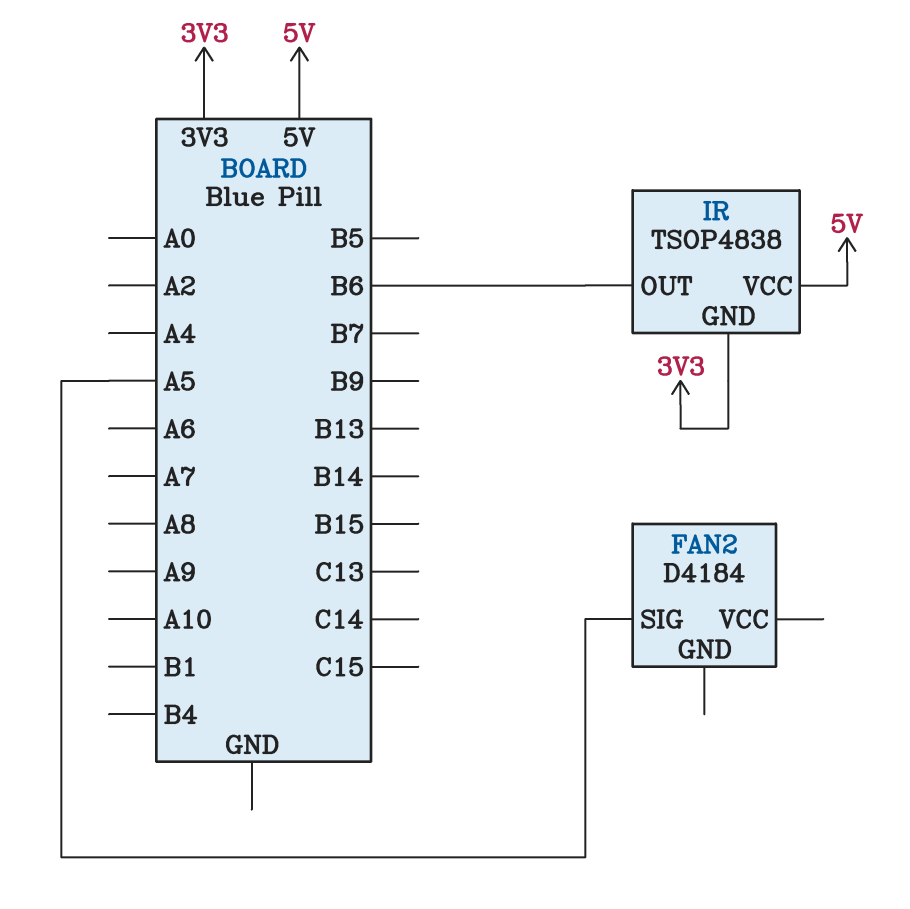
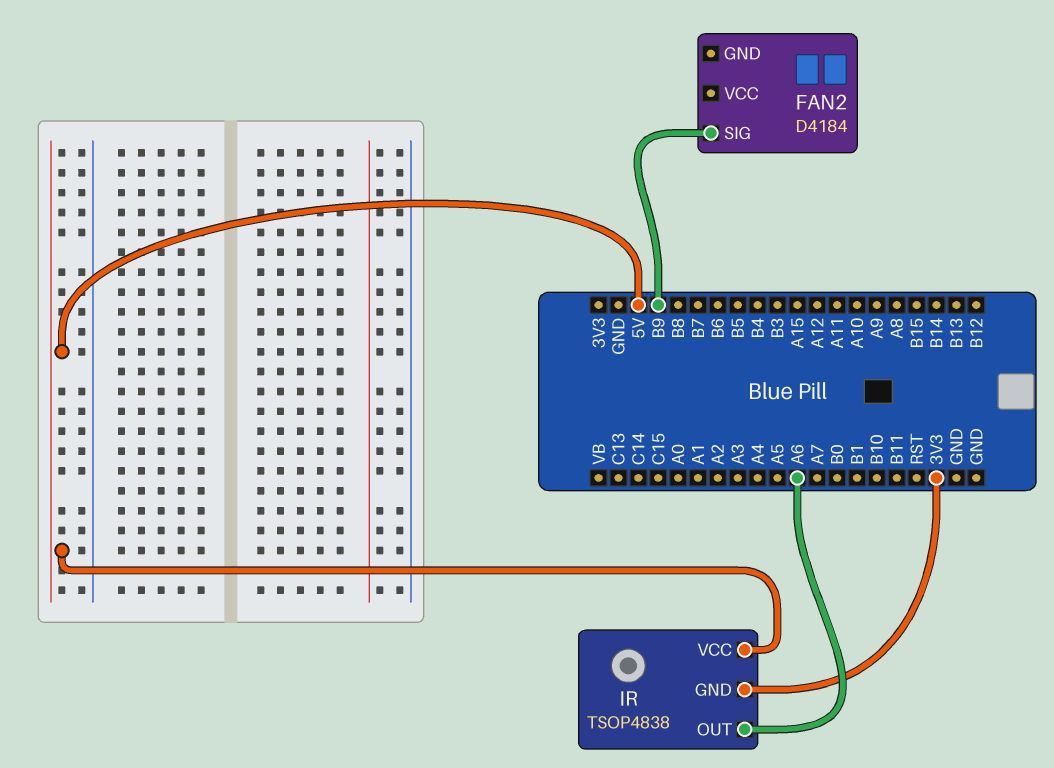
FAN2 pin SIG: A5 -> B9
IR pin OUT: B6 -> A6

